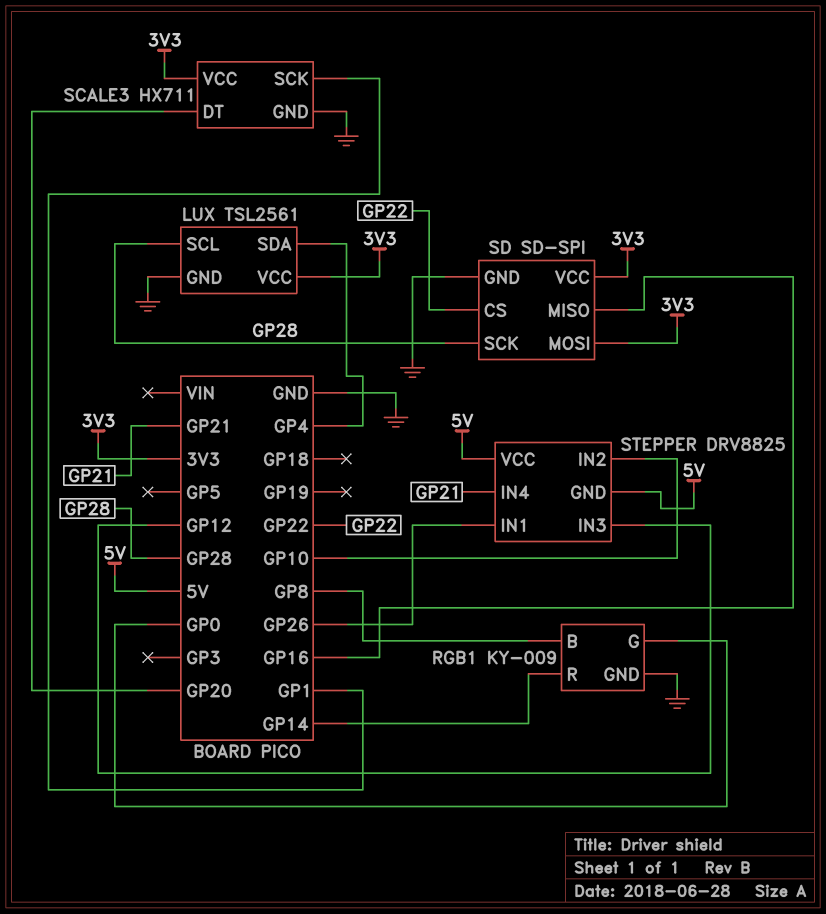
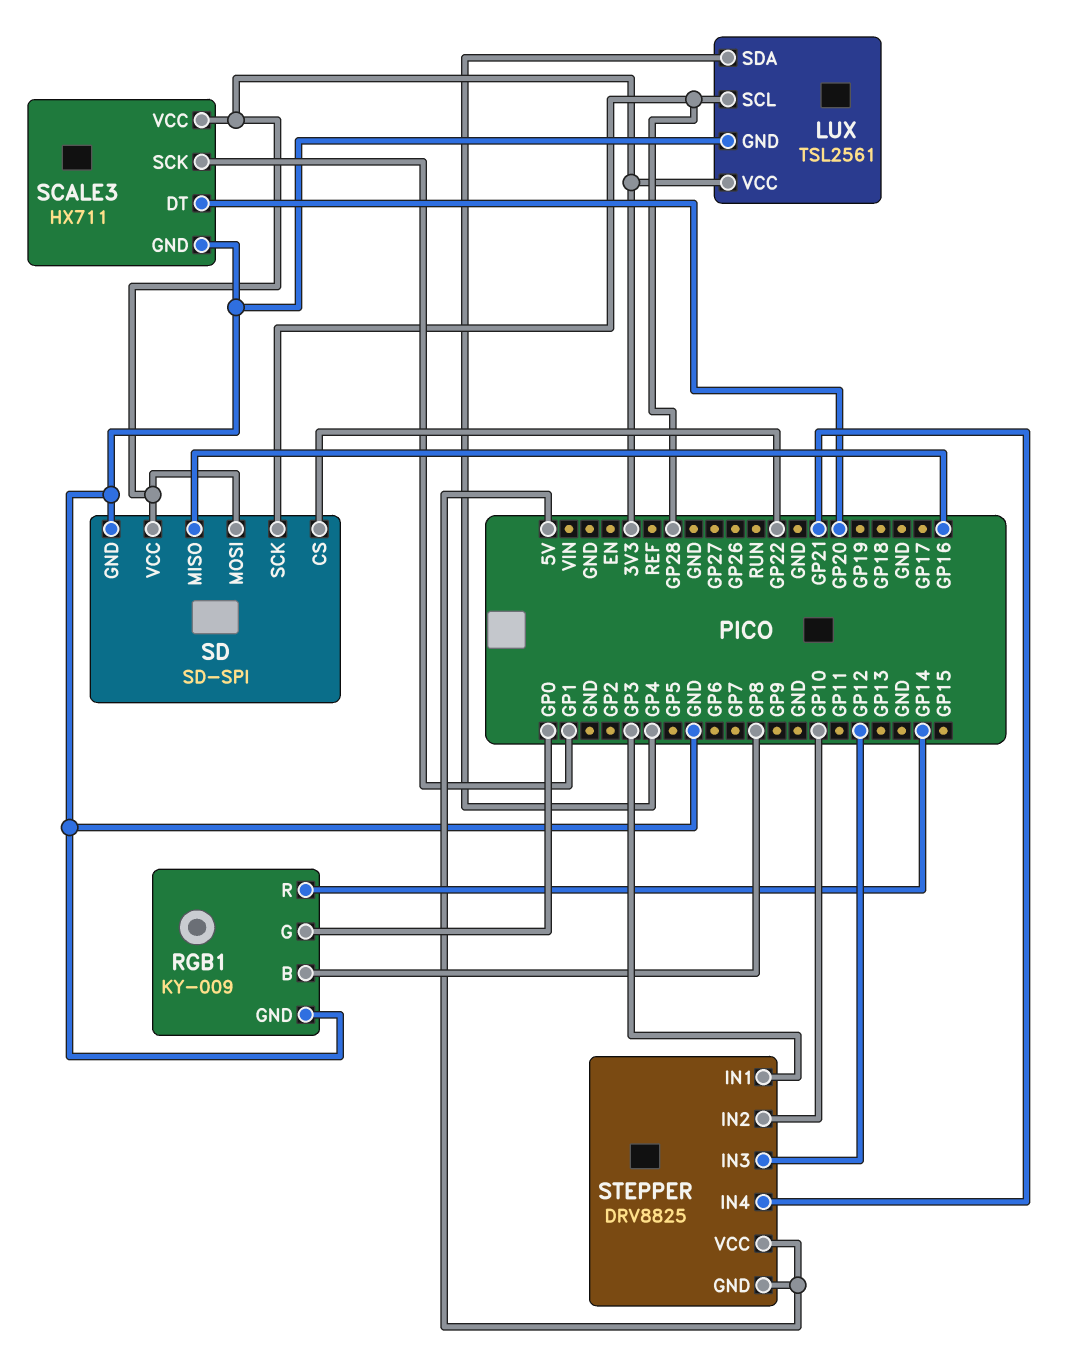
STEPPER pin IN1: GP26 -> GP3

